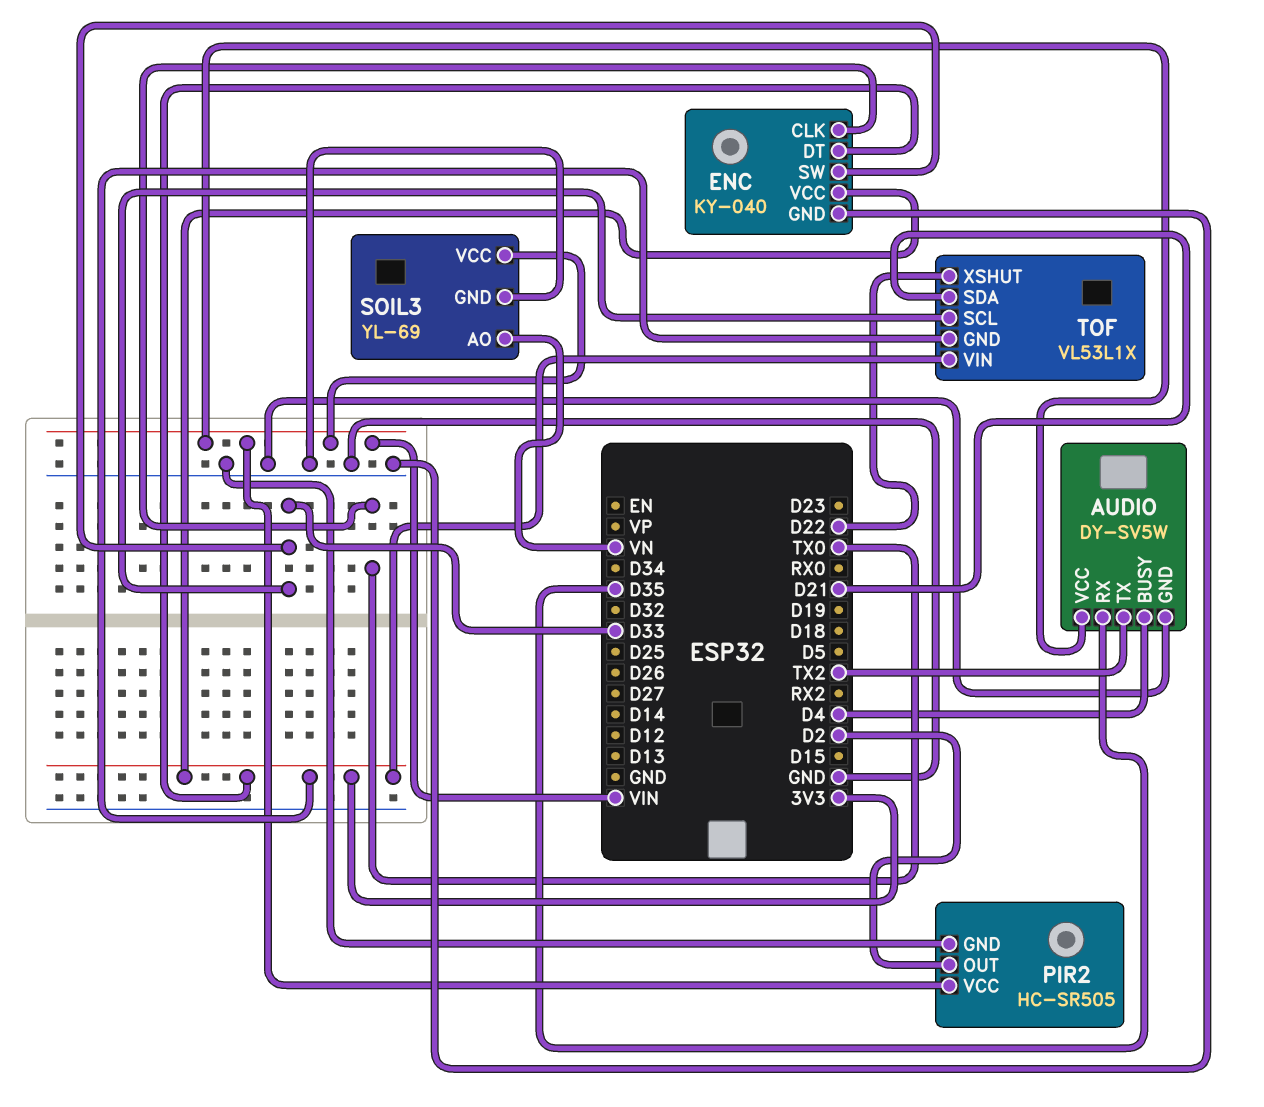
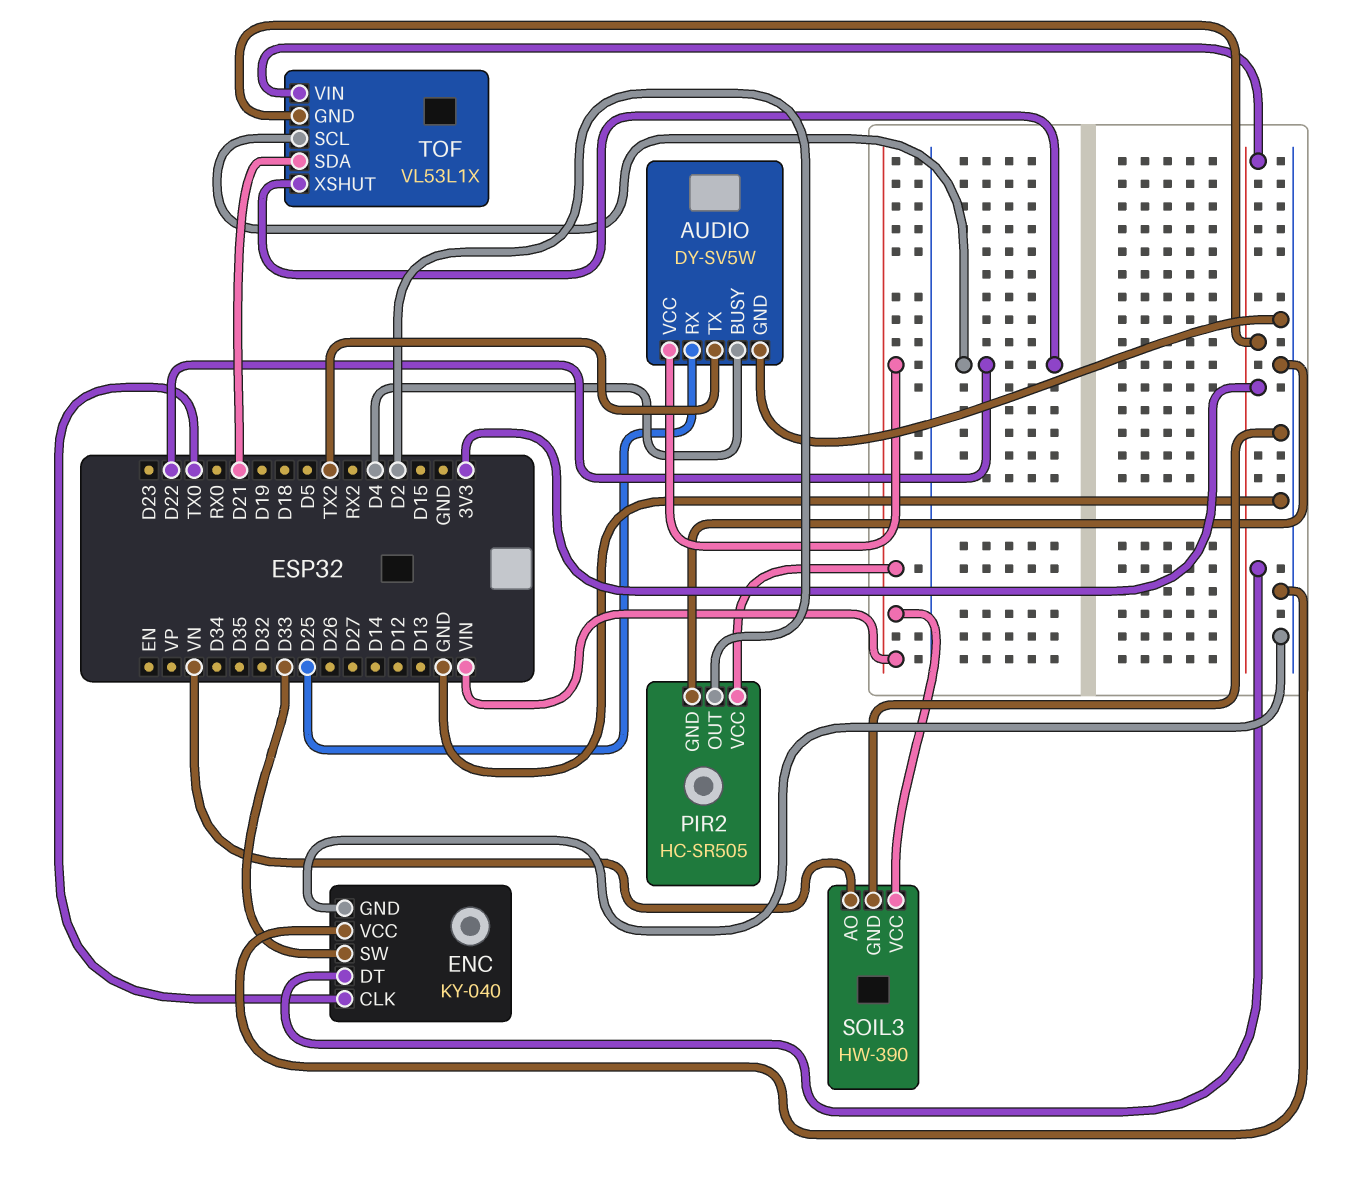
AUDIO pin RX: D35 -> D25
ENC pin VCC: 3V3 -> GND
SOIL3: YL-69 -> HW-390
TOF pin SCL: D33 -> D22

